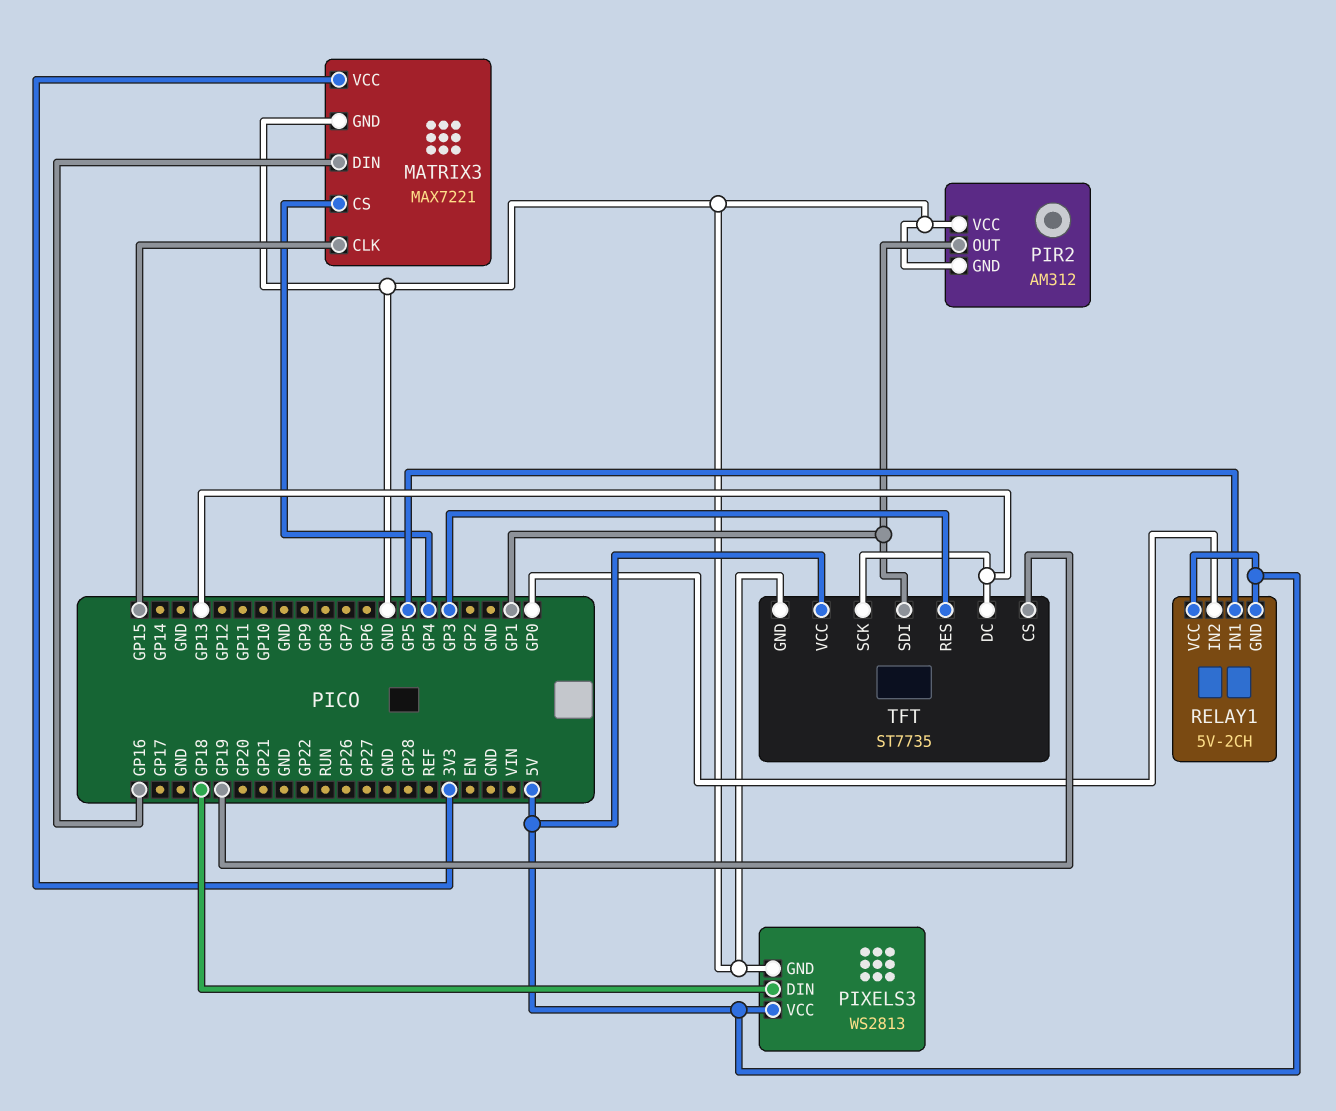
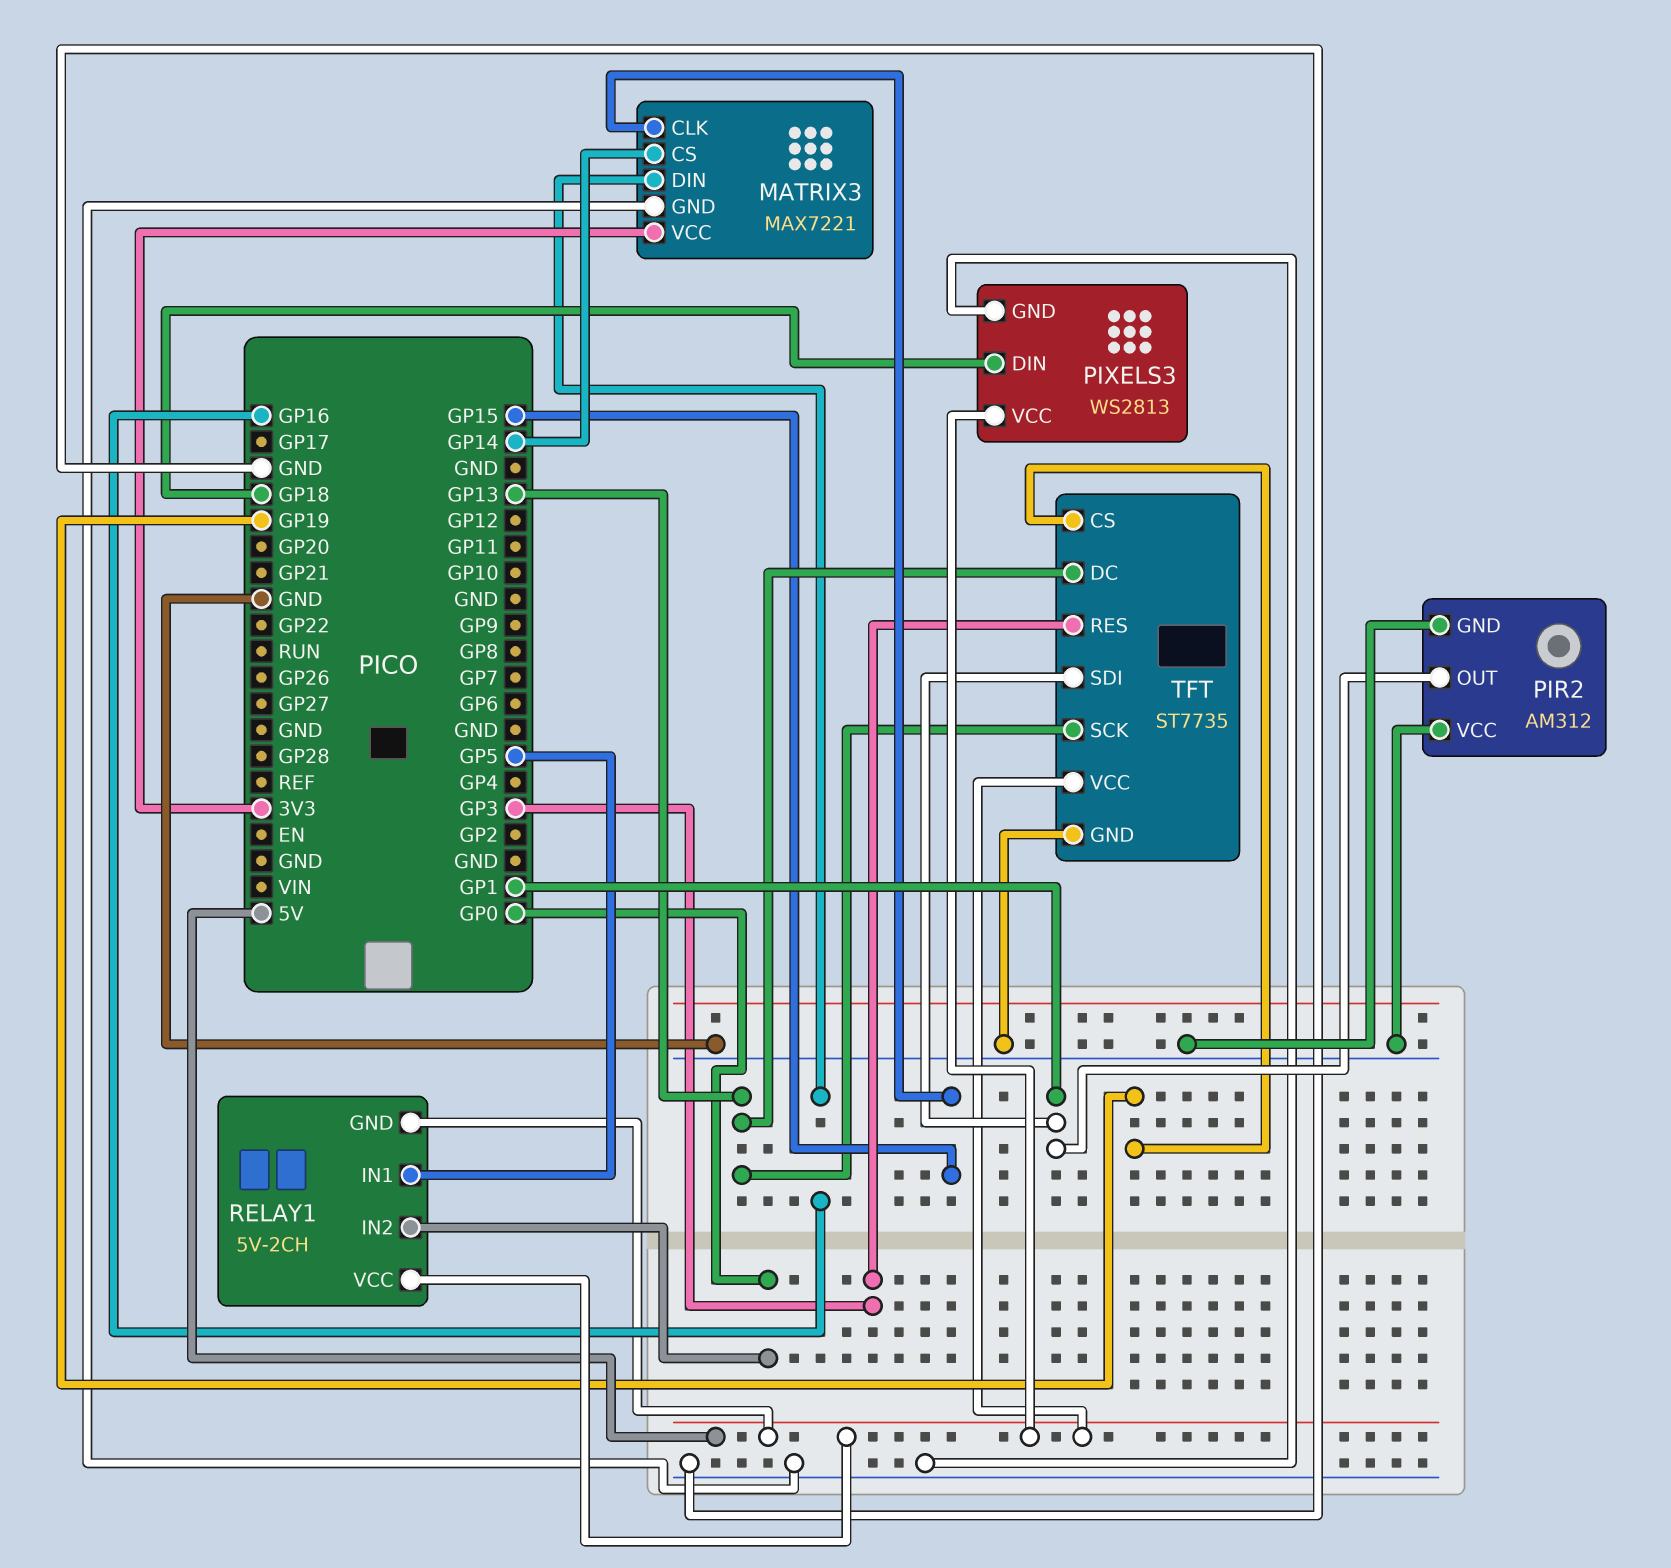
MATRIX3 pin CS: GP4 -> GP14

